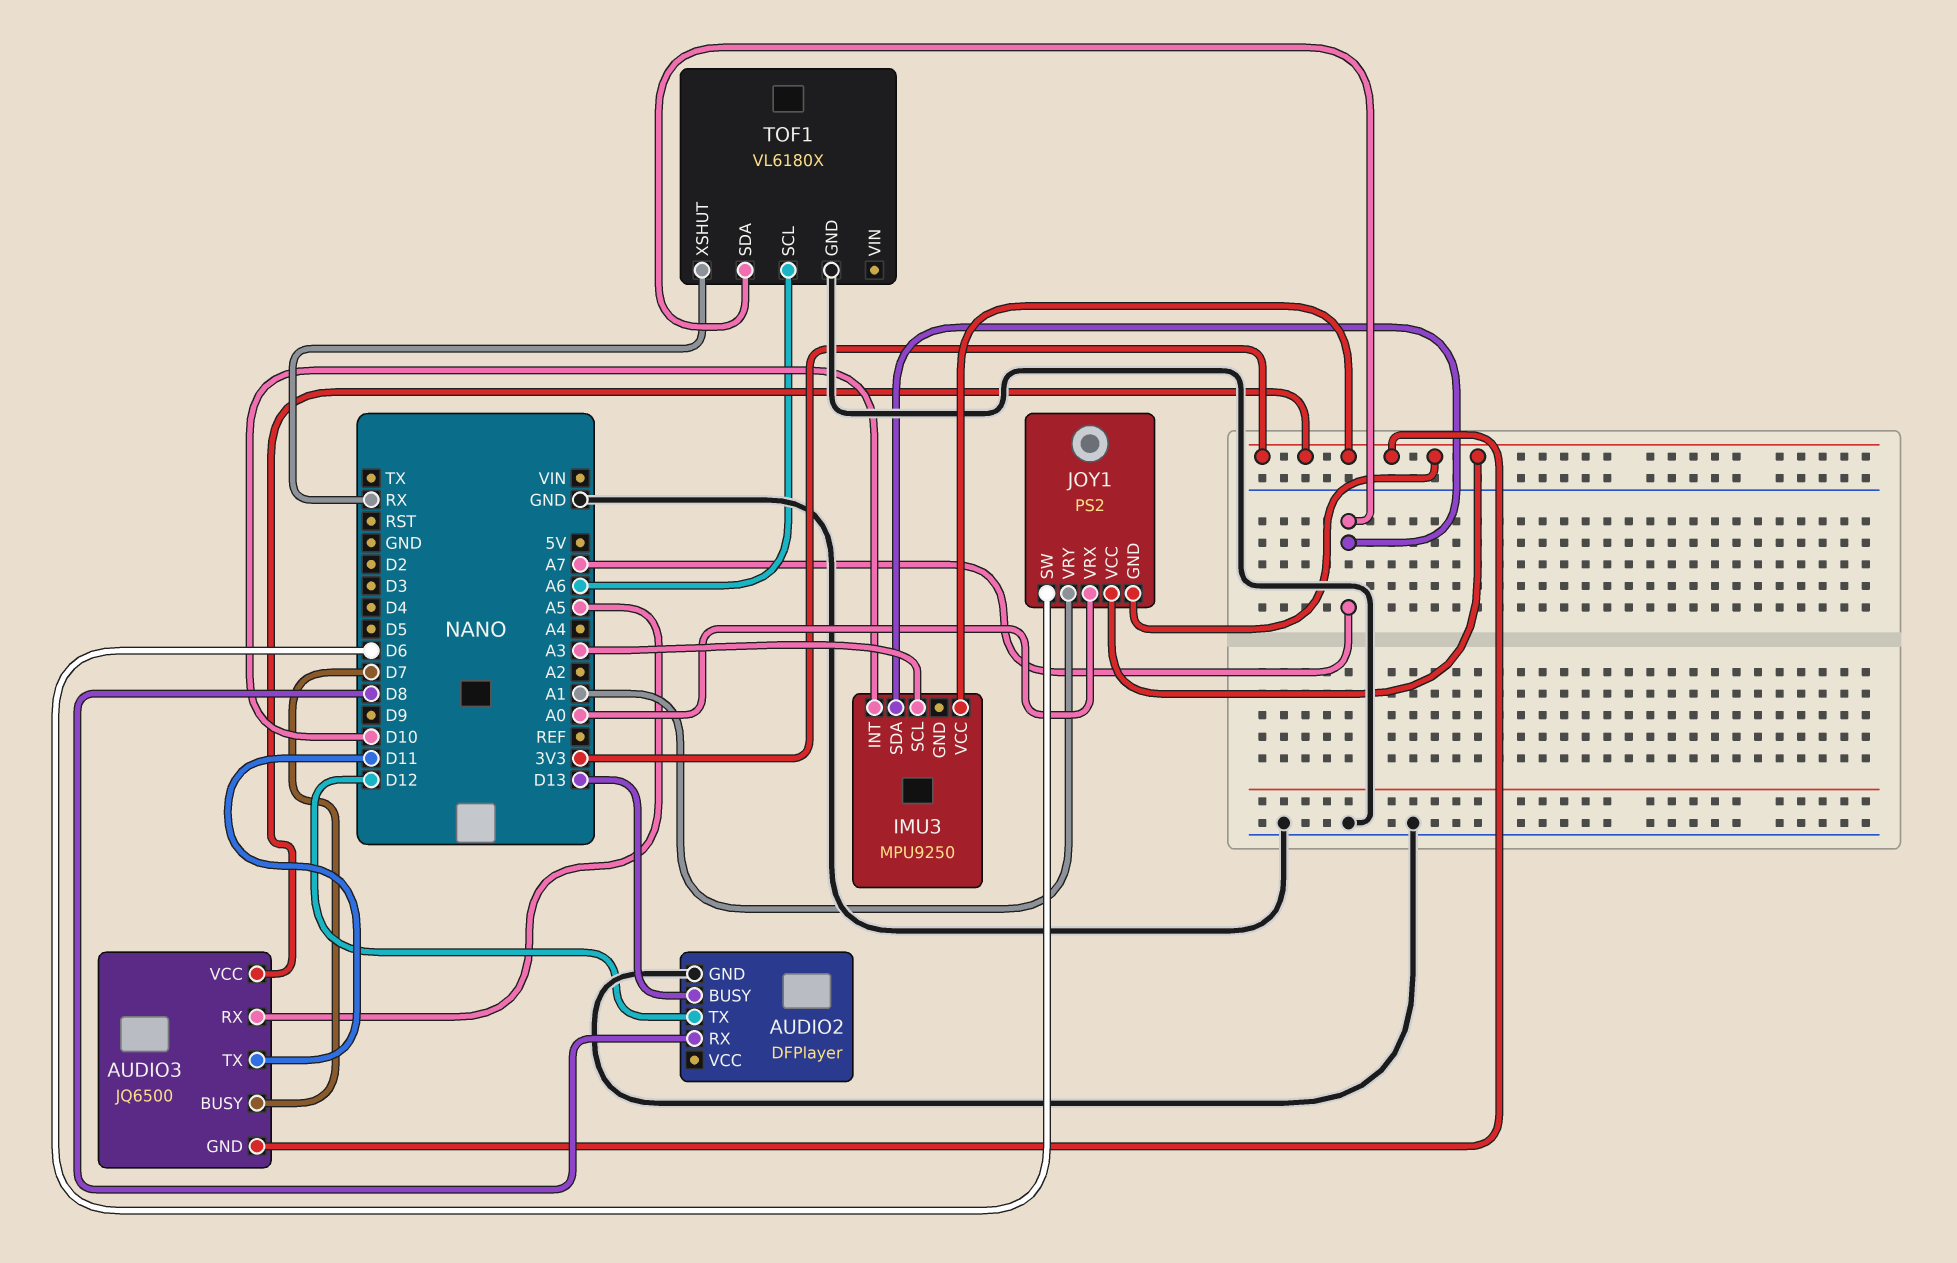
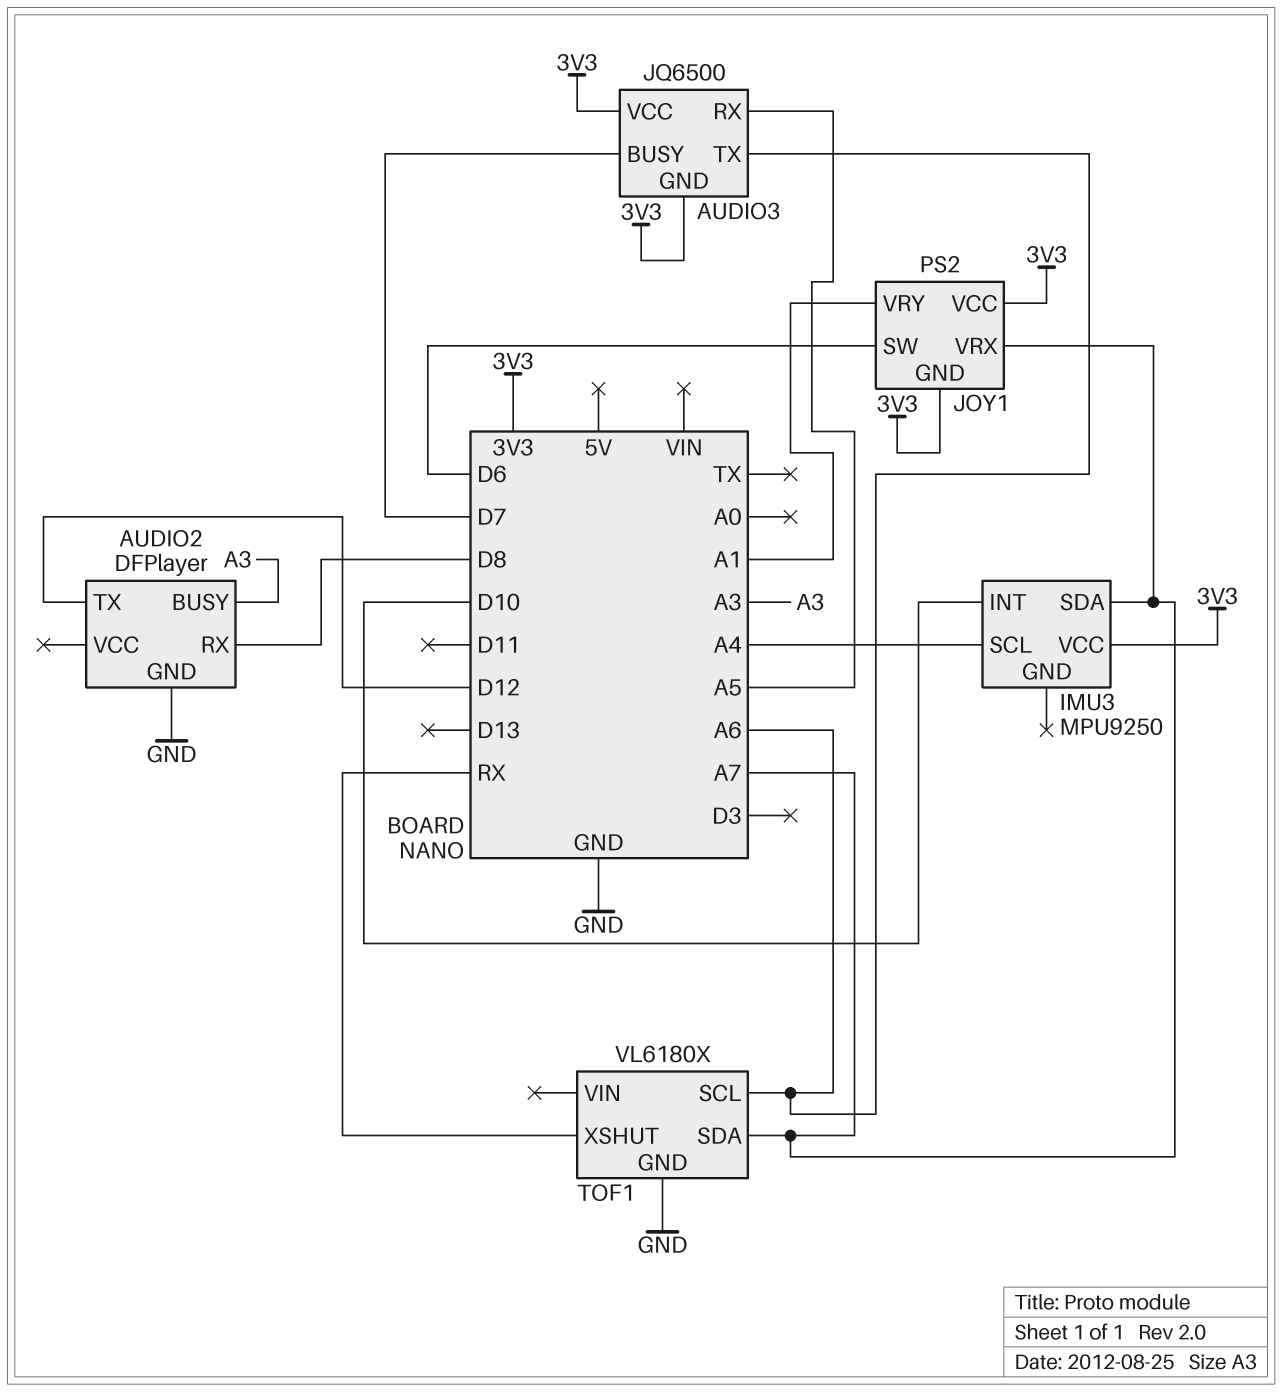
AUDIO2 pin BUSY: D13 -> A3
AUDIO3 pin TX: D11 -> A6
IMU3 pin SCL: A3 -> A4
JOY1 pin VRX: A0 -> A7

